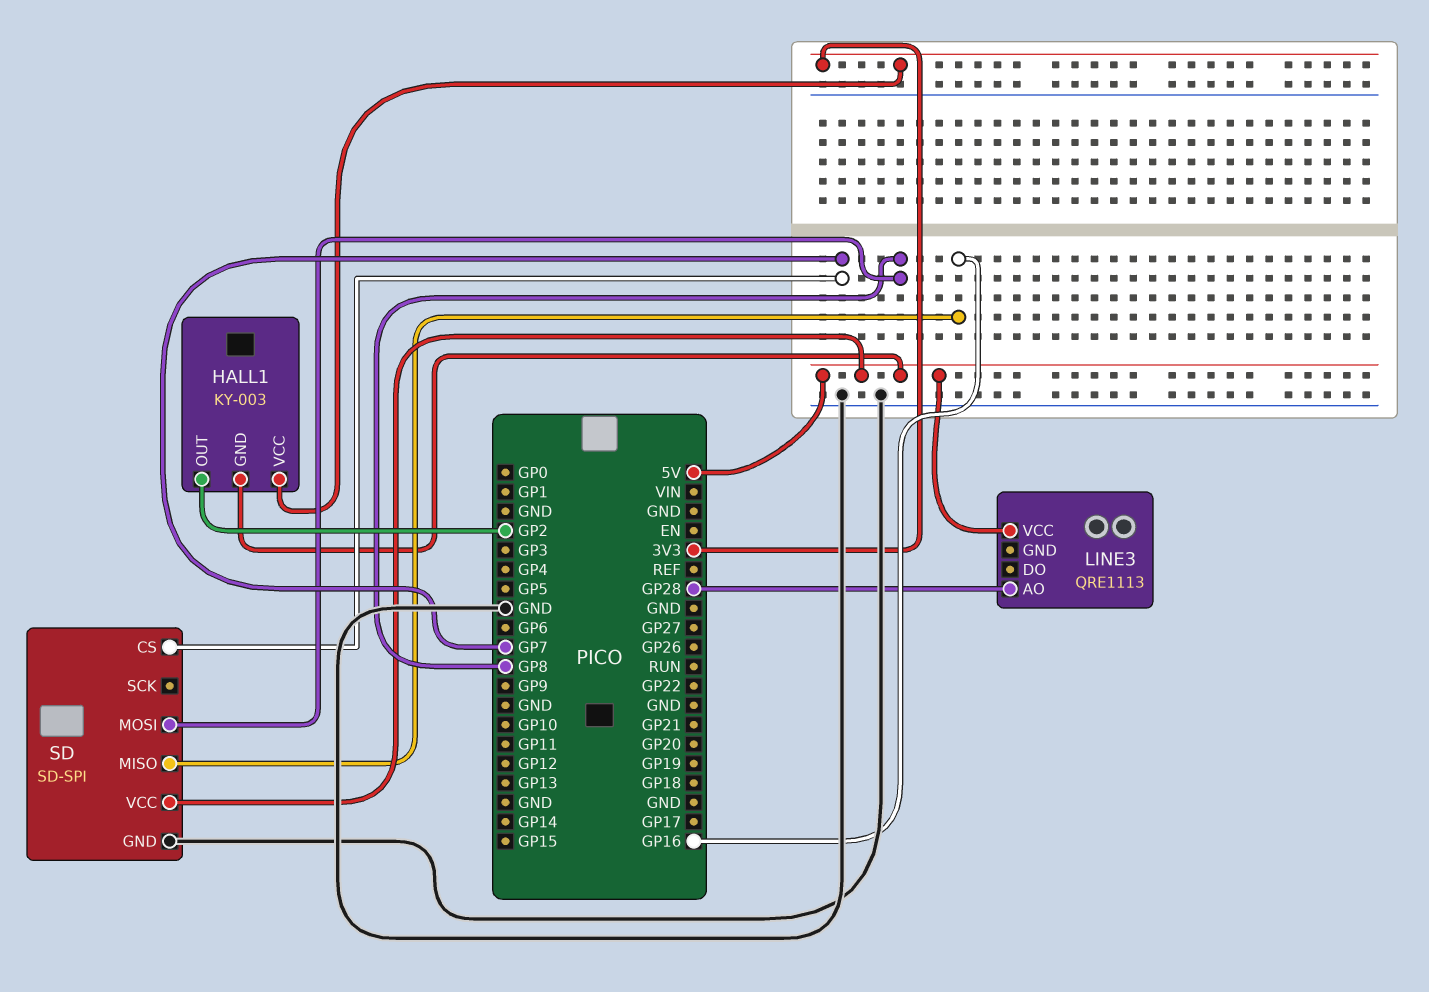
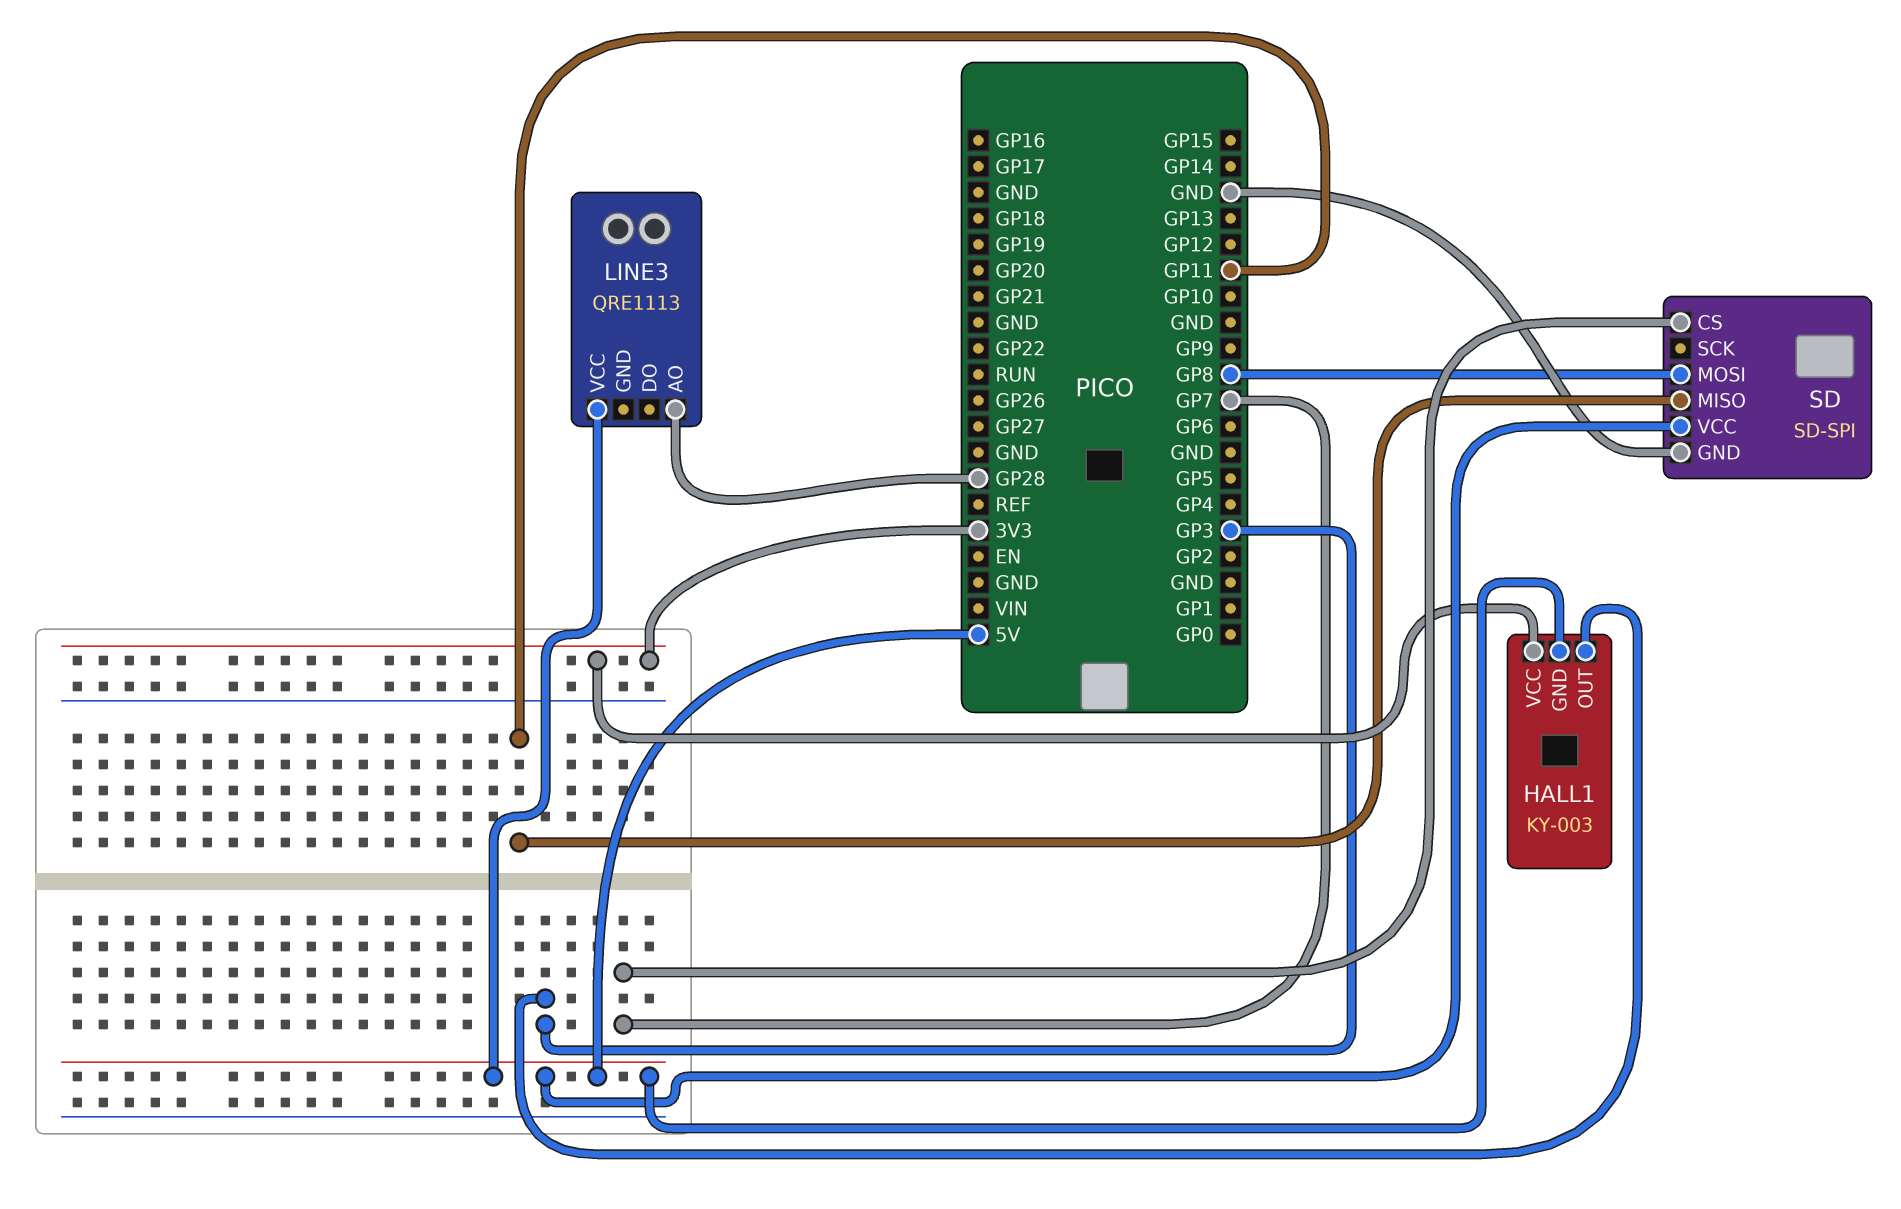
HALL1 pin OUT: GP2 -> GP3
SD pin MISO: GP16 -> GP11

